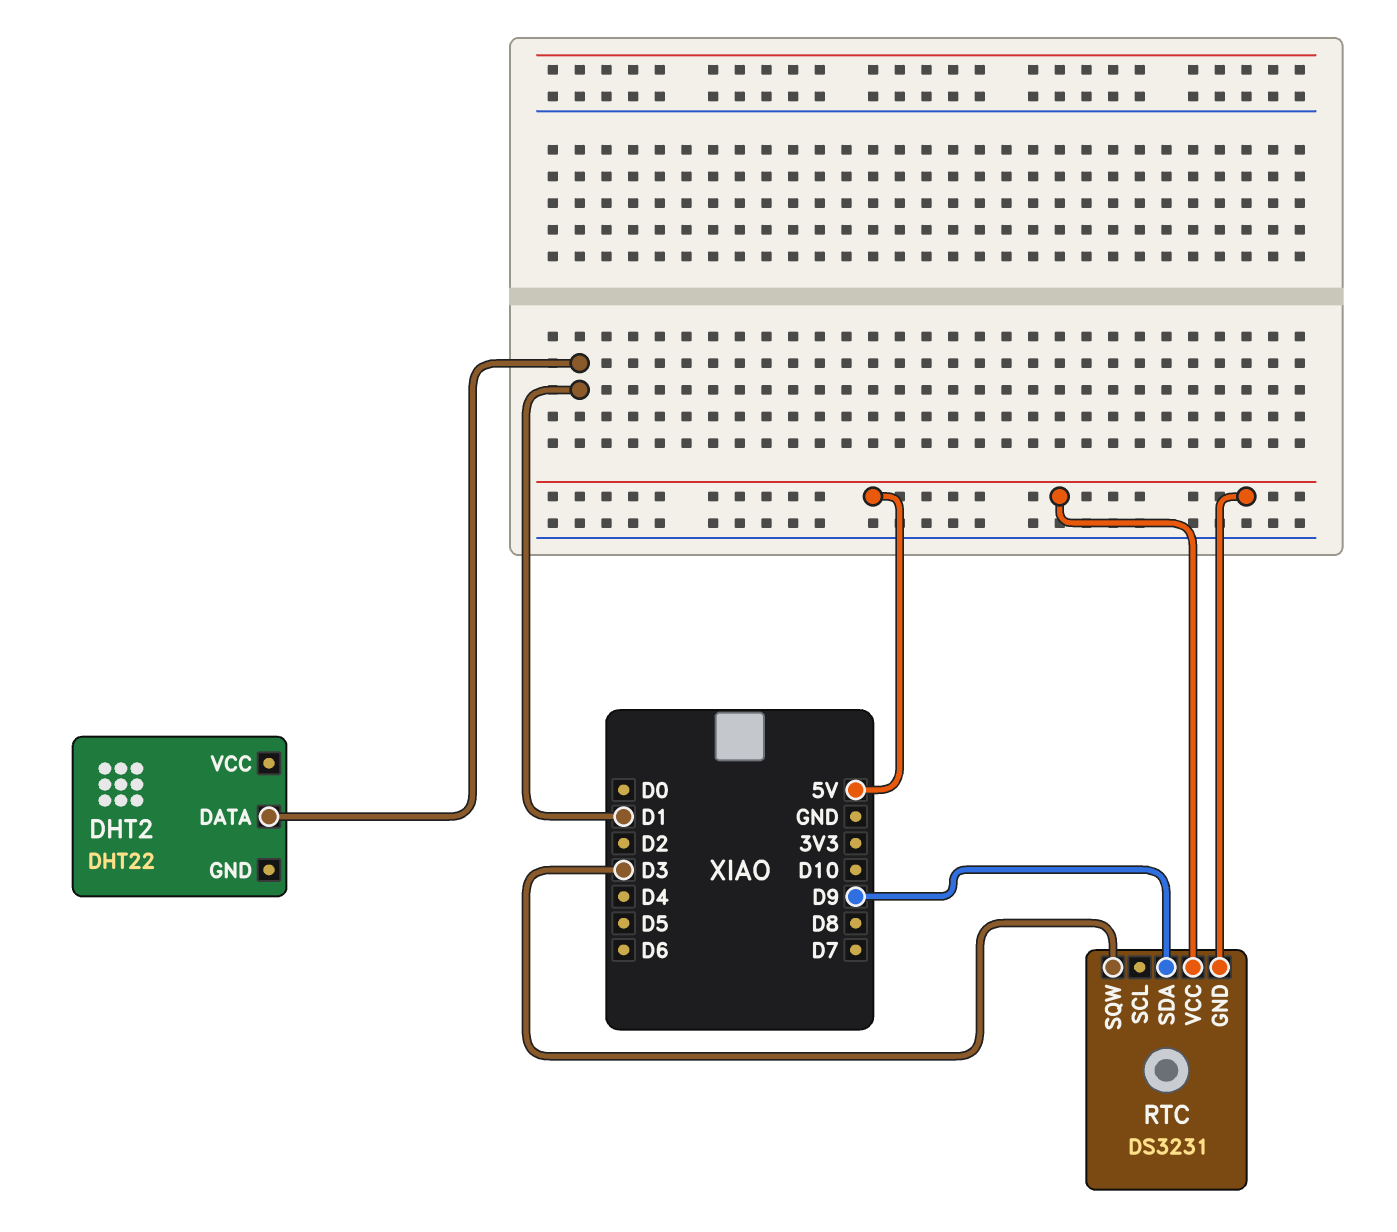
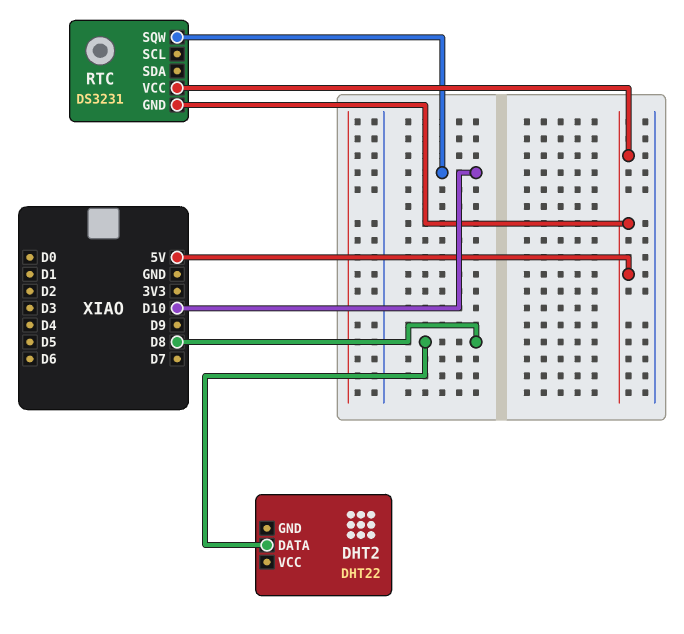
DHT2 pin DATA: D1 -> D8
RTC pin SDA: D9 -> none
RTC pin SQW: D3 -> D10

